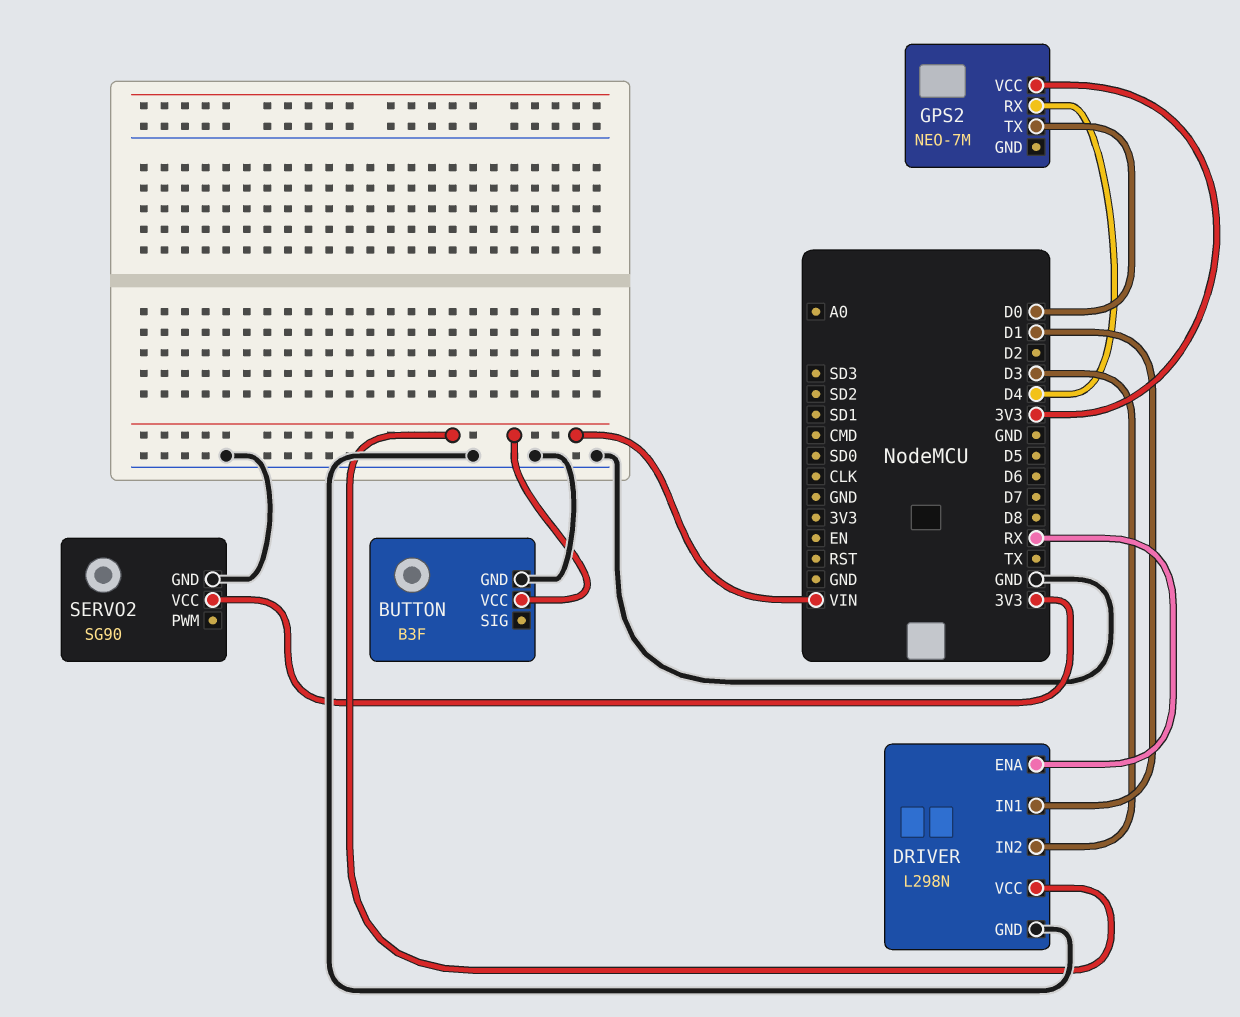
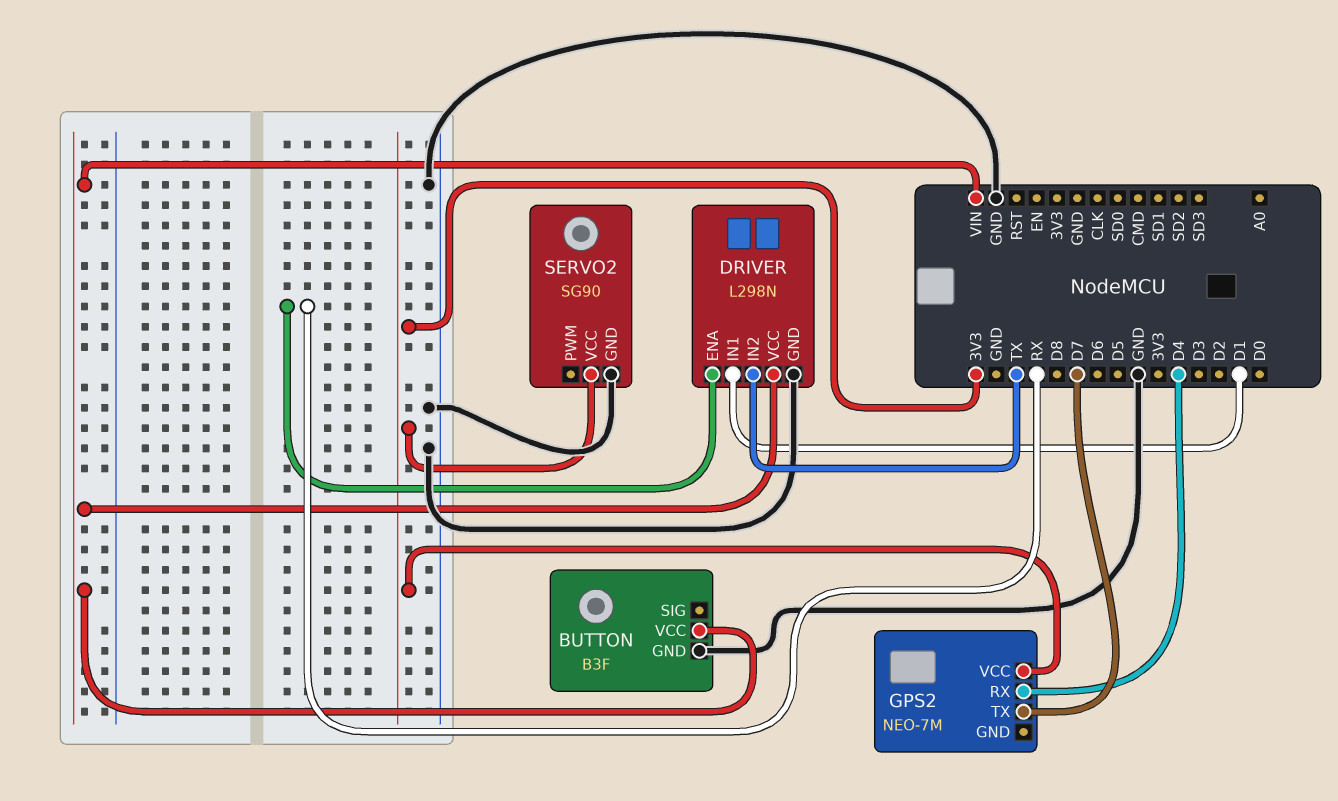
DRIVER pin IN2: D3 -> TX
GPS2 pin TX: D0 -> D7

